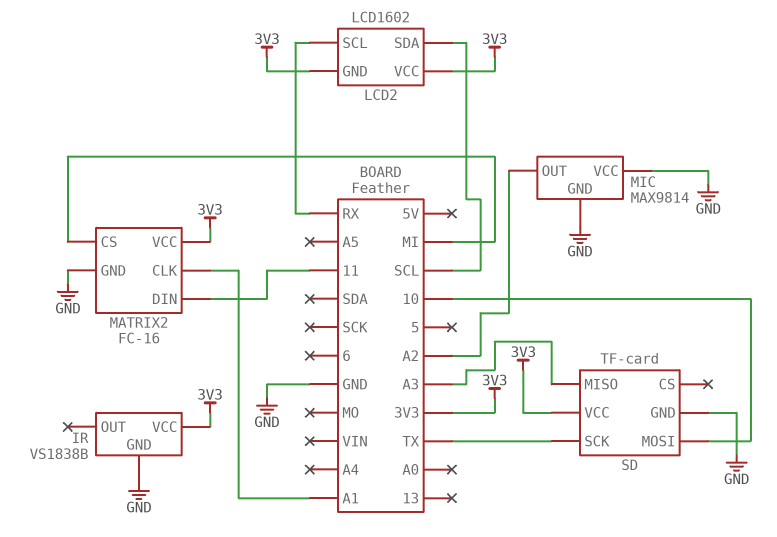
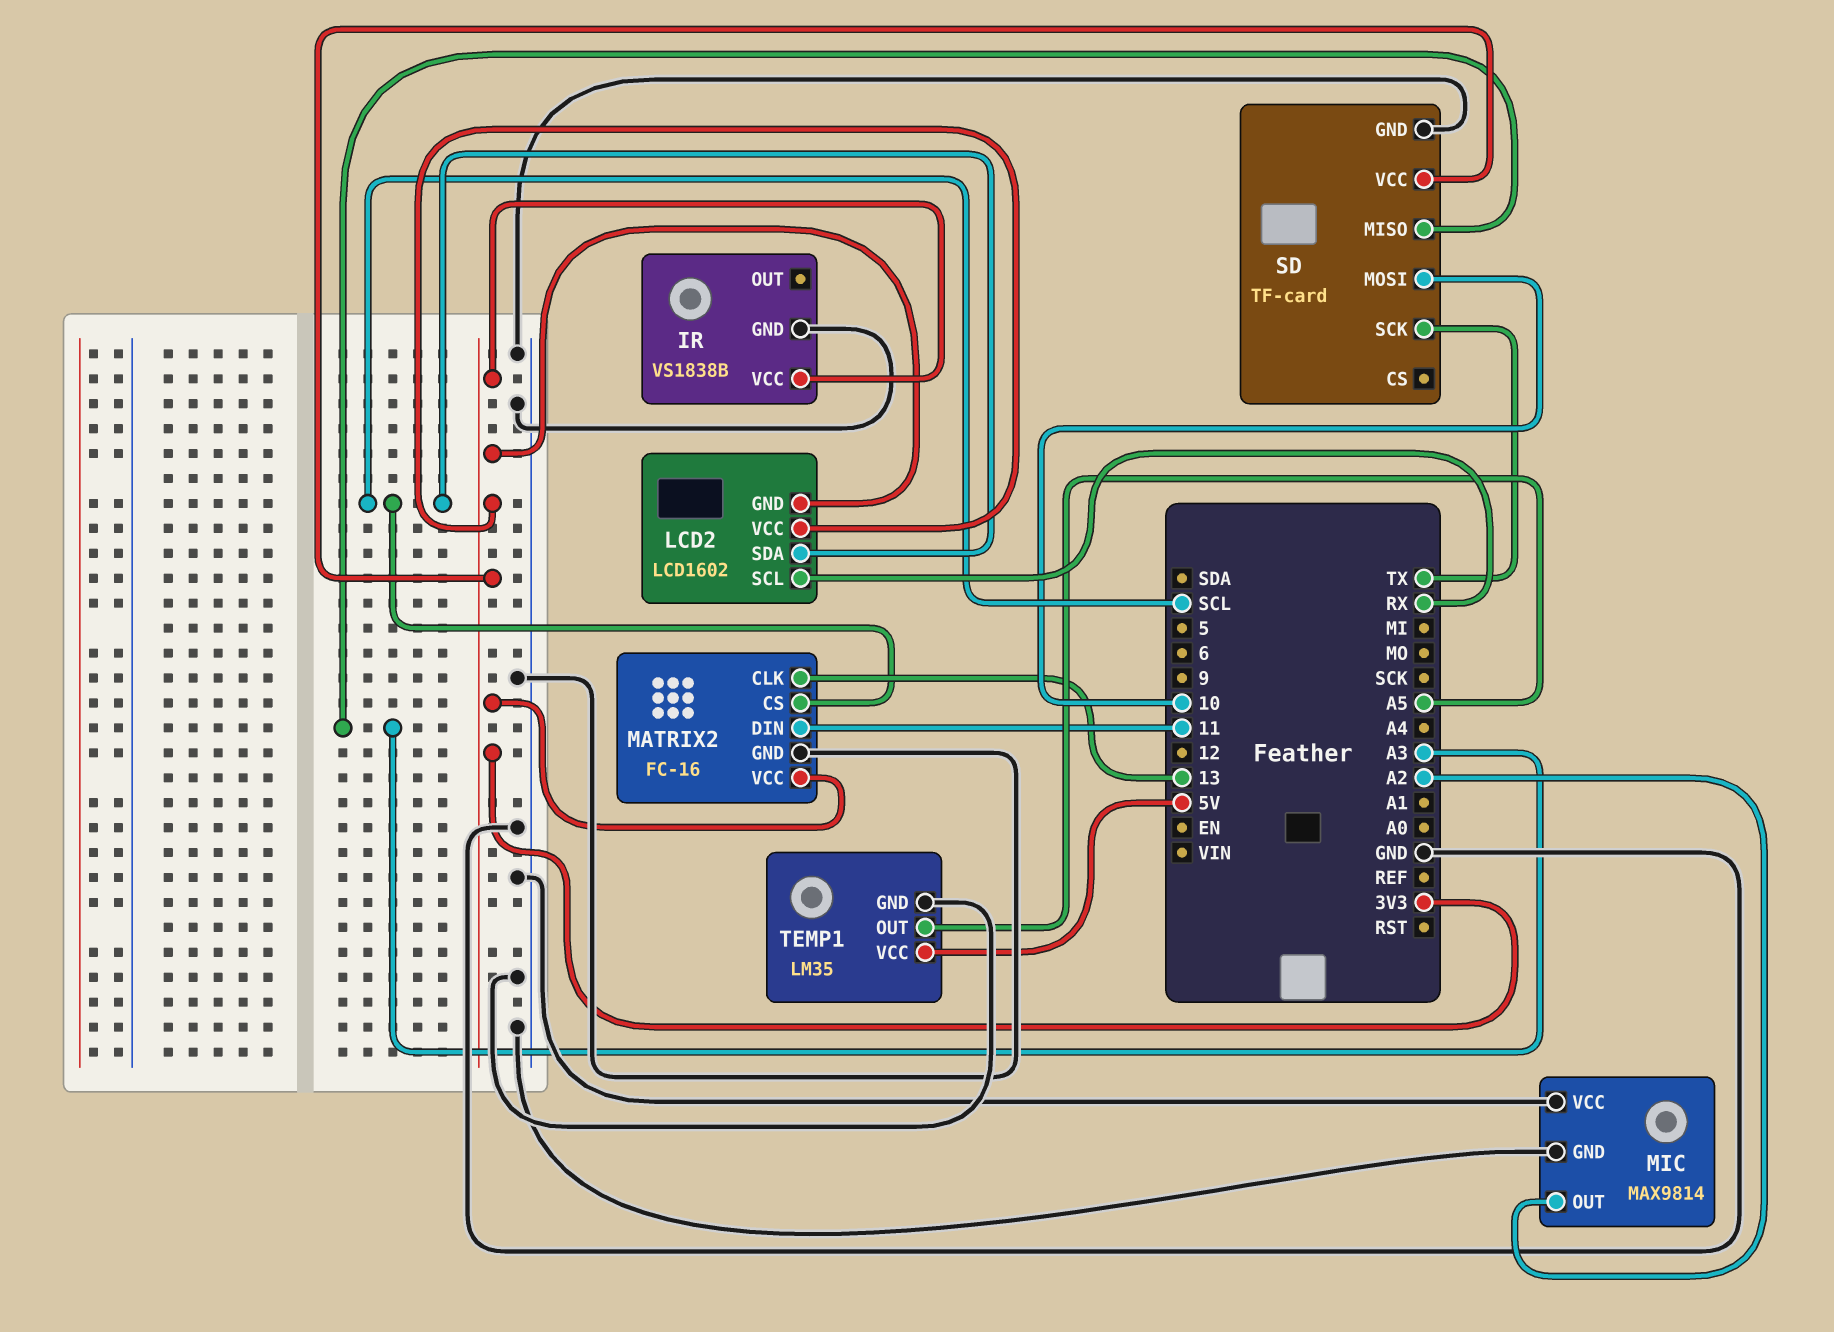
MATRIX2 pin CLK: A1 -> 13
MATRIX2 pin CS: MI -> SCL
TEMP1: none -> LM35
TEMP1 pin GND: none -> GND
TEMP1 pin OUT: none -> A5
TEMP1 pin VCC: none -> 5V

